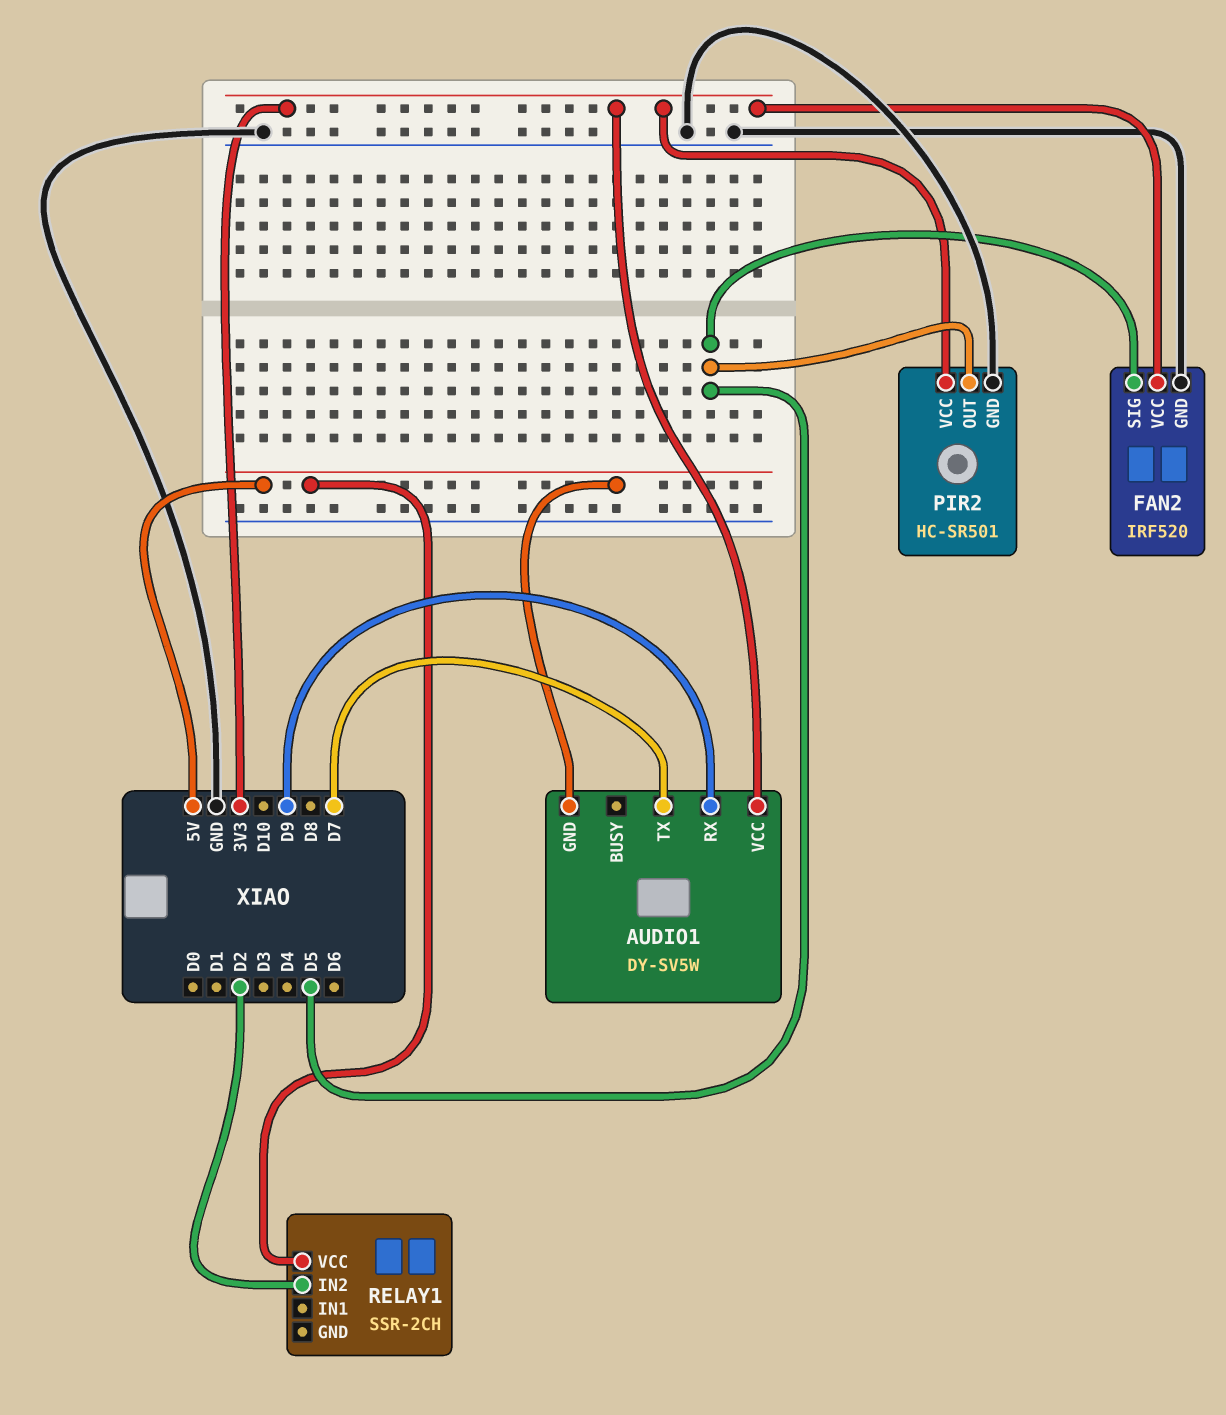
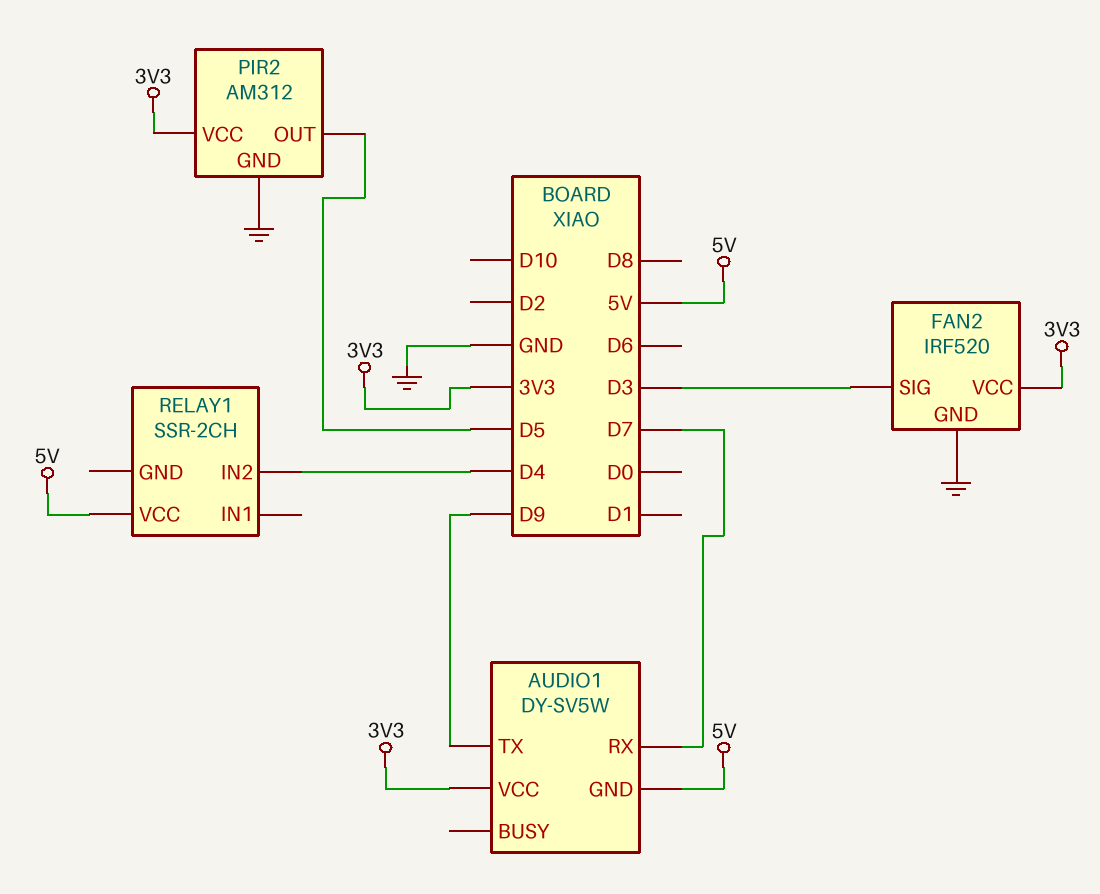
AUDIO1 pin RX: D9 -> D7
AUDIO1 pin TX: D7 -> D9
FAN2 pin SIG: D5 -> D3
PIR2: HC-SR501 -> AM312
RELAY1 pin IN2: D2 -> D4

